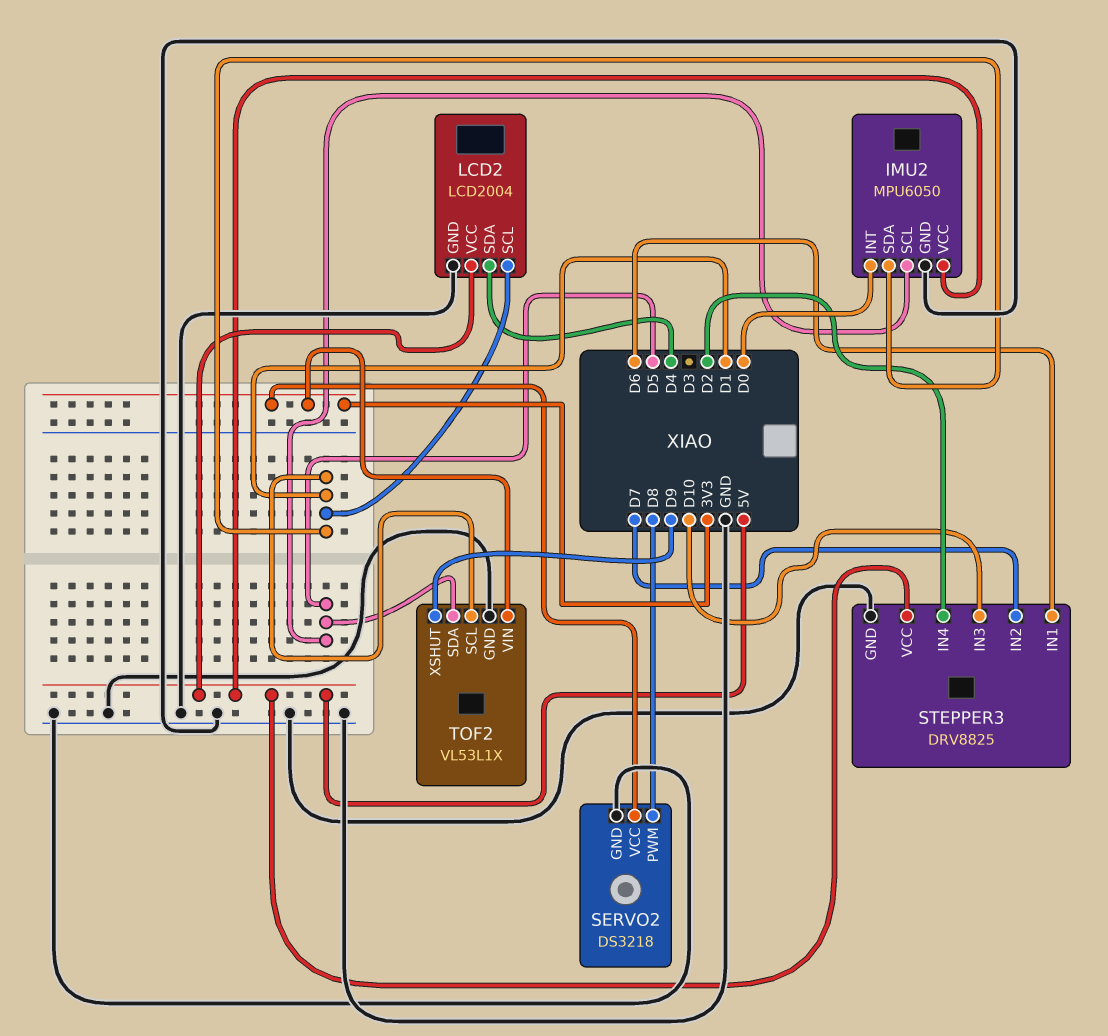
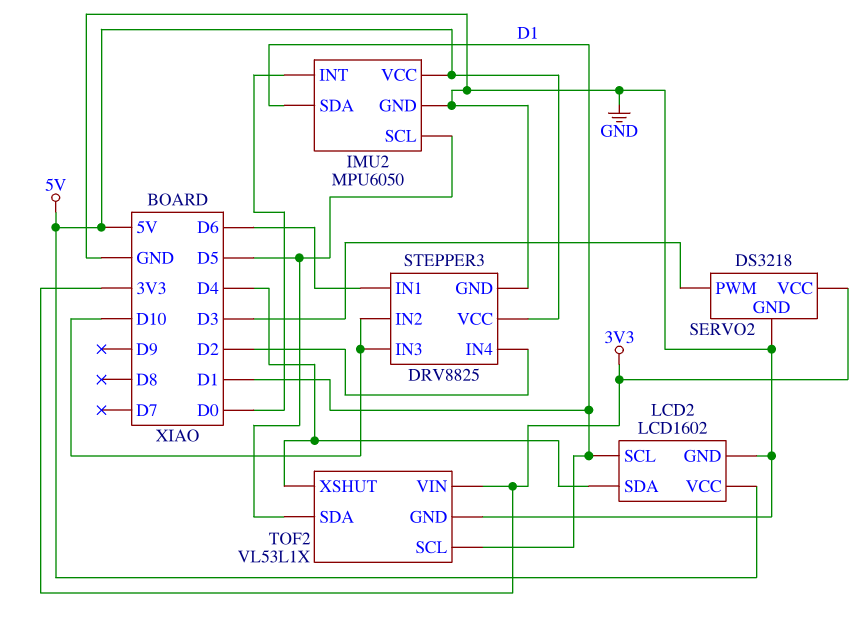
LCD2: LCD2004 -> LCD1602
SERVO2 pin PWM: D8 -> D3
STEPPER3 pin IN2: D7 -> D10
TOF2 pin XSHUT: D9 -> D4

